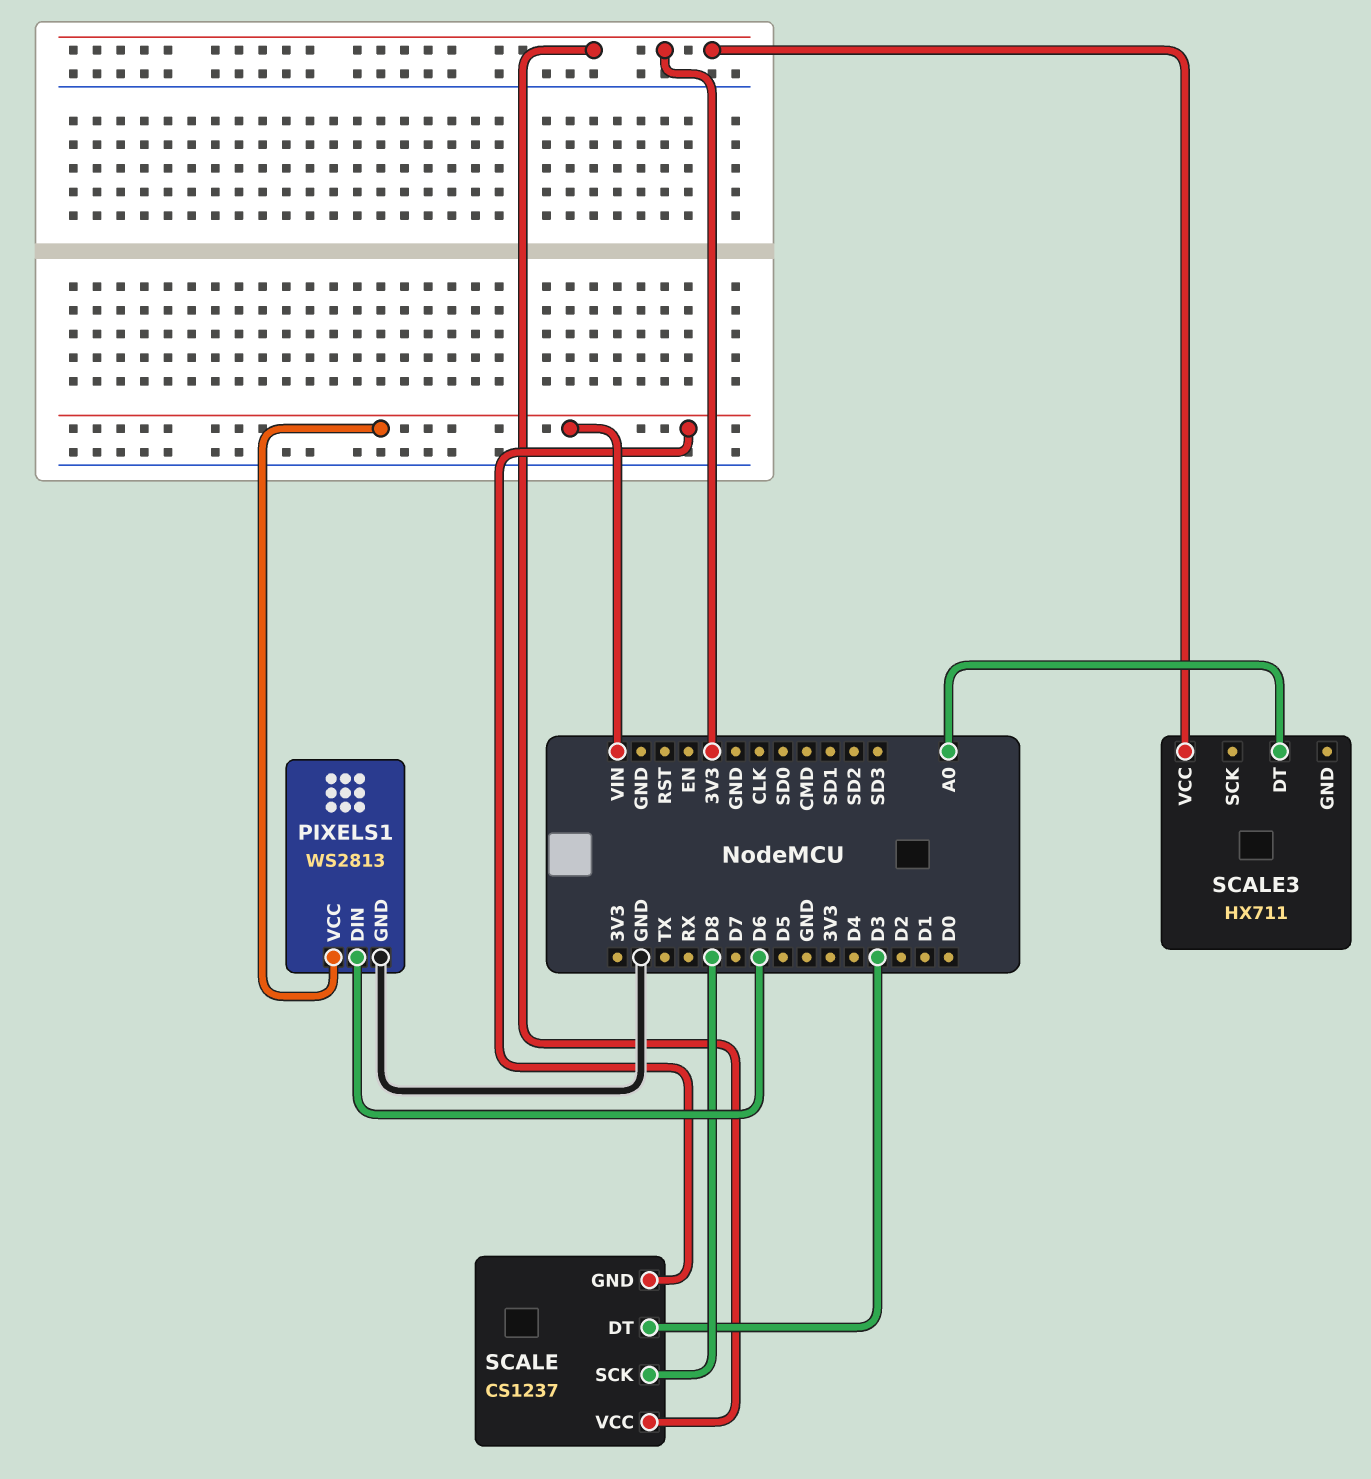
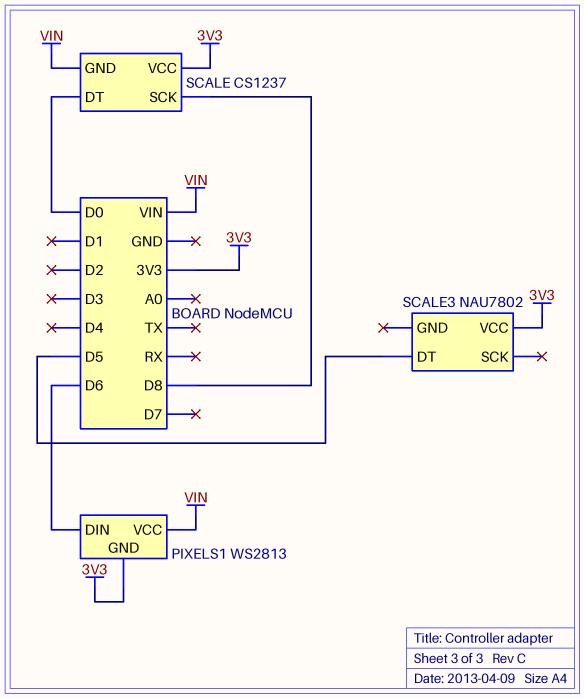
PIXELS1 pin GND: GND -> 3V3
SCALE pin DT: D3 -> D0
SCALE3: HX711 -> NAU7802
SCALE3 pin DT: A0 -> D5

